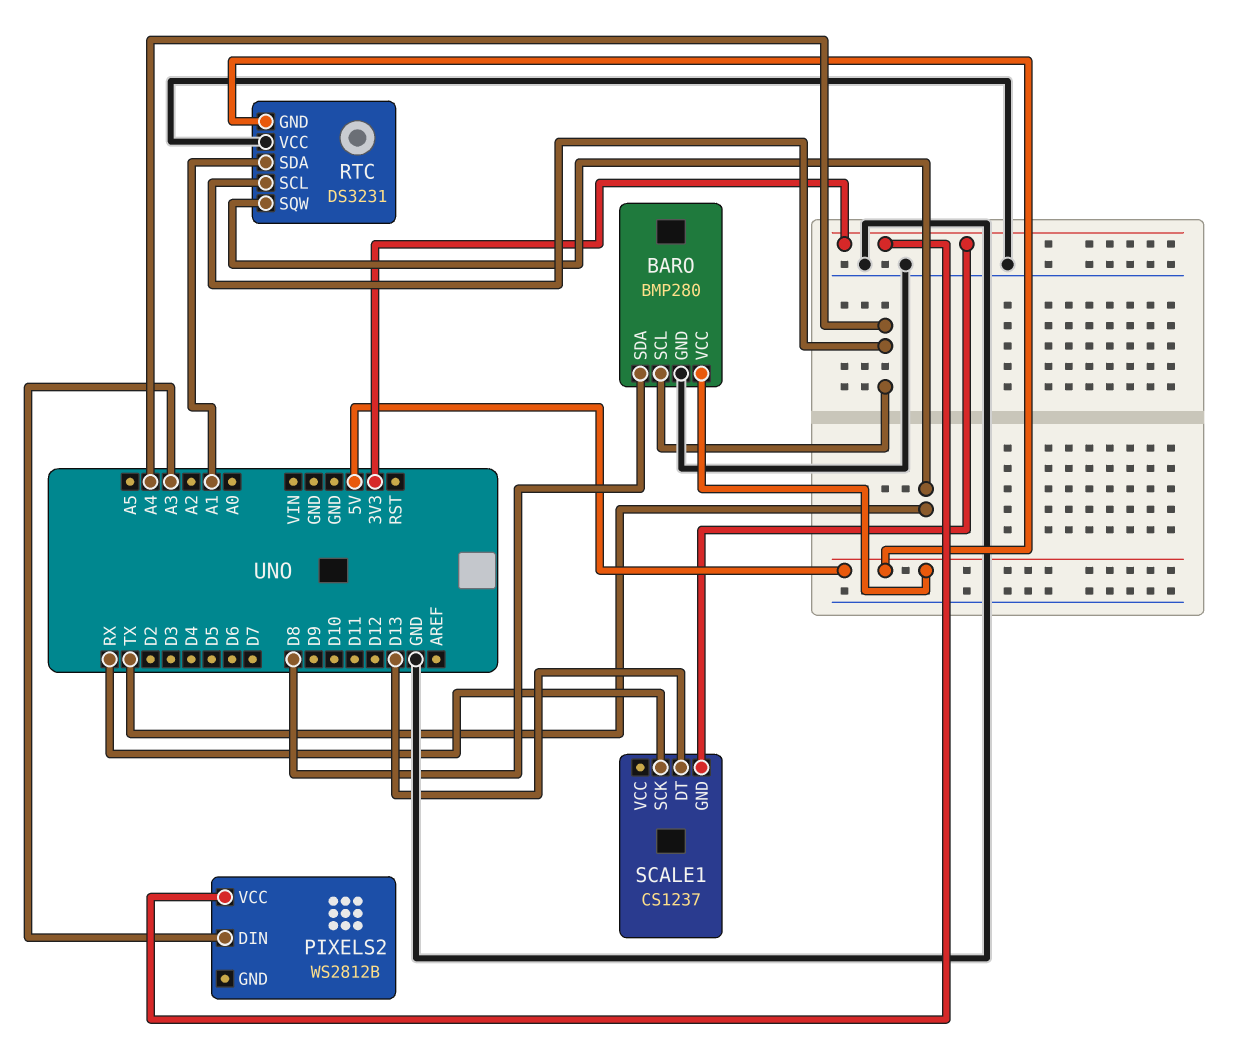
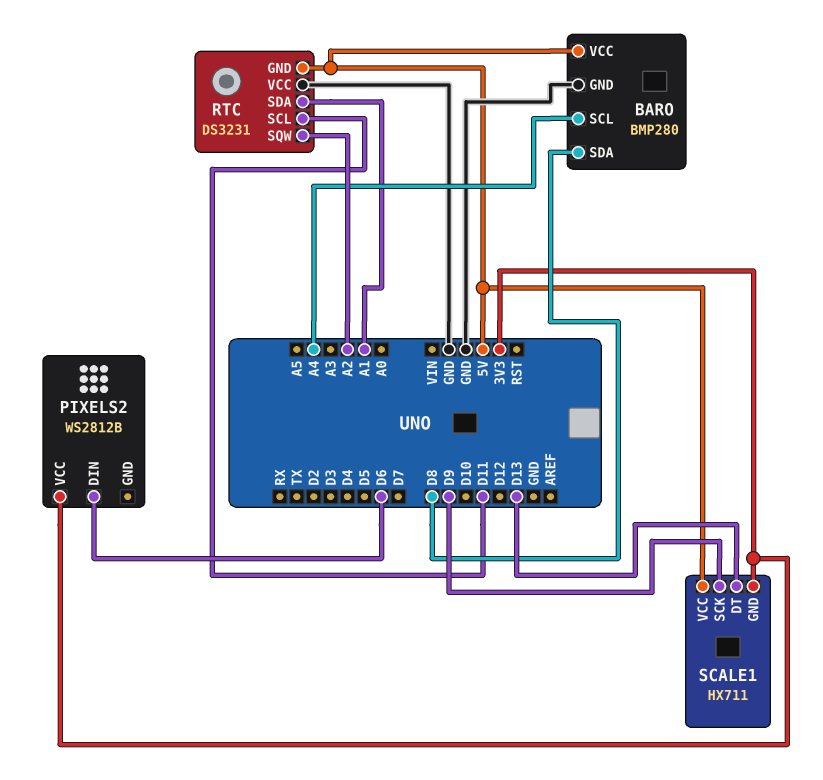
PIXELS2 pin DIN: A3 -> D6
RTC pin SCL: A4 -> D11
RTC pin SQW: TX -> A2
SCALE1: CS1237 -> HX711
SCALE1 pin SCK: RX -> D9
SCALE1 pin VCC: none -> 5V

